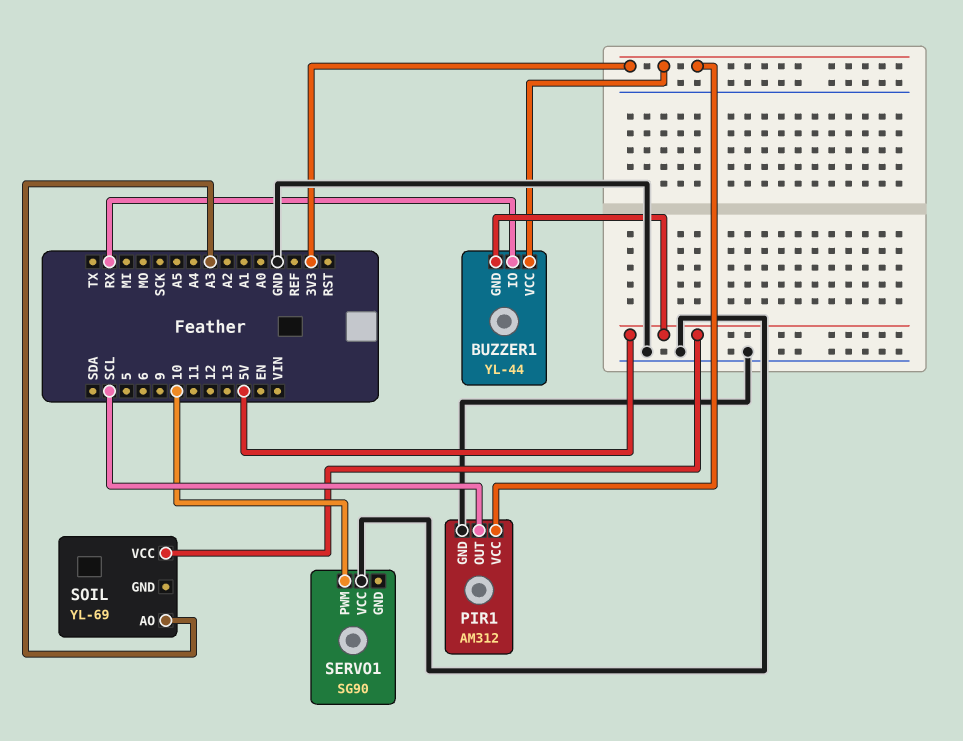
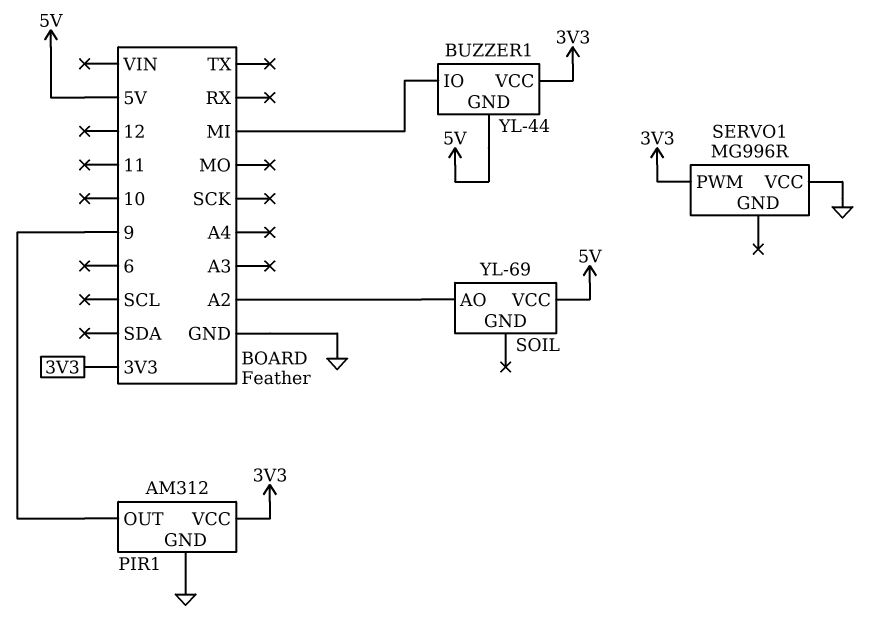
BUZZER1 pin IO: RX -> MI
PIR1 pin OUT: SCL -> 9
SERVO1: SG90 -> MG996R
SERVO1 pin PWM: 10 -> 3V3
SOIL pin AO: A3 -> A2

